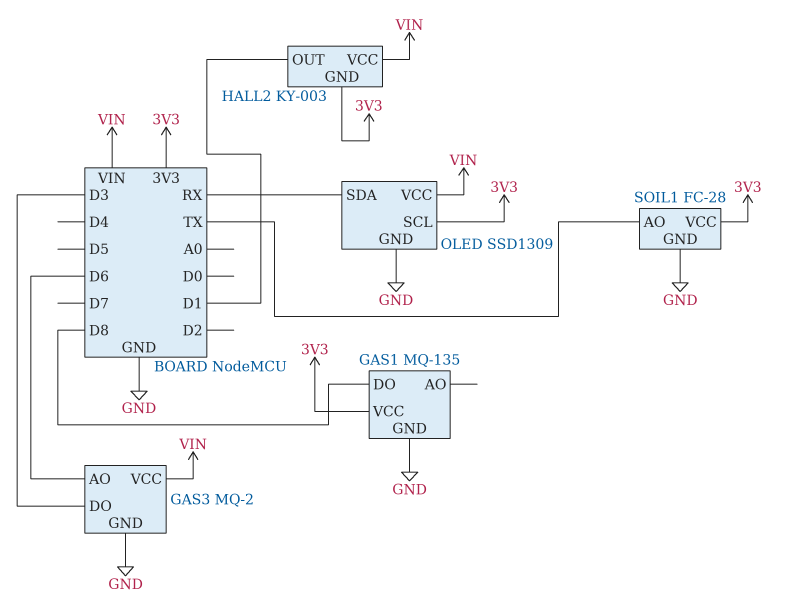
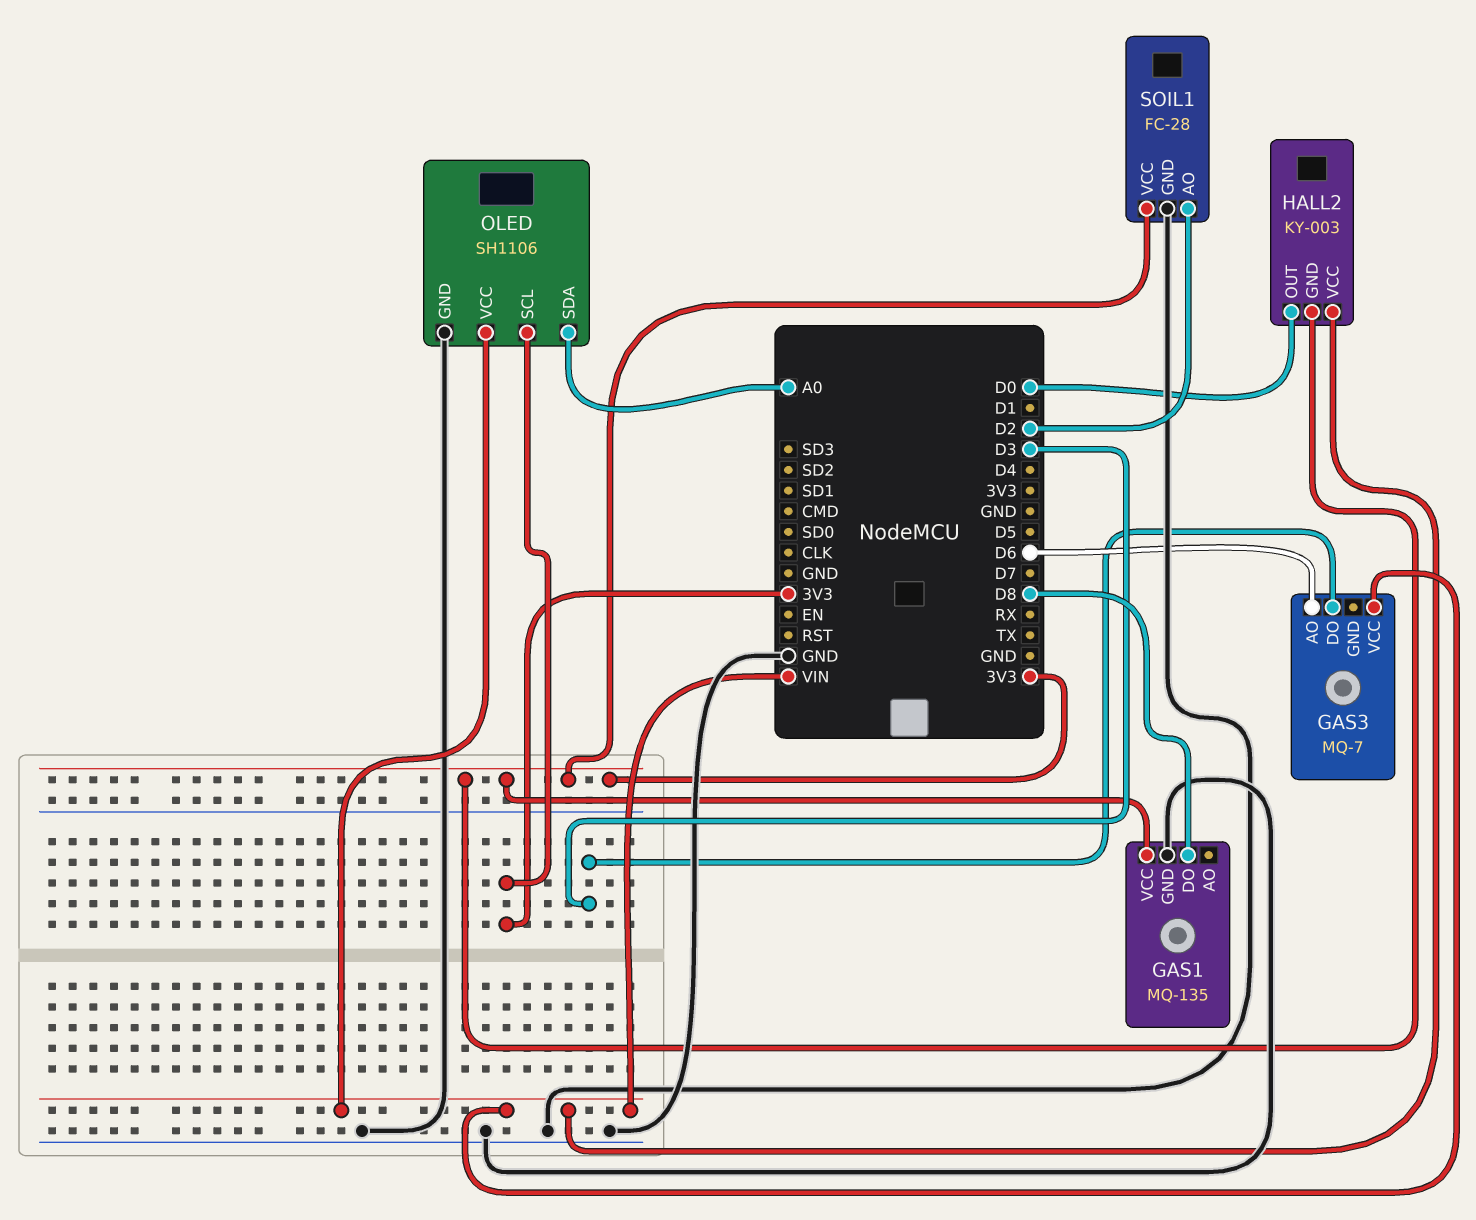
GAS3: MQ-2 -> MQ-7
GAS3 pin GND: GND -> none
HALL2 pin OUT: D1 -> D0
OLED: SSD1309 -> SH1106
OLED pin SDA: RX -> A0
SOIL1 pin AO: TX -> D2

